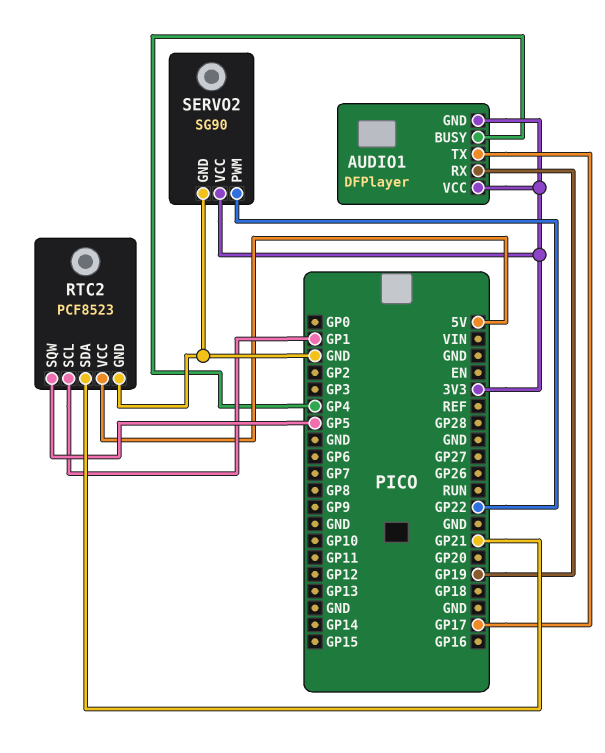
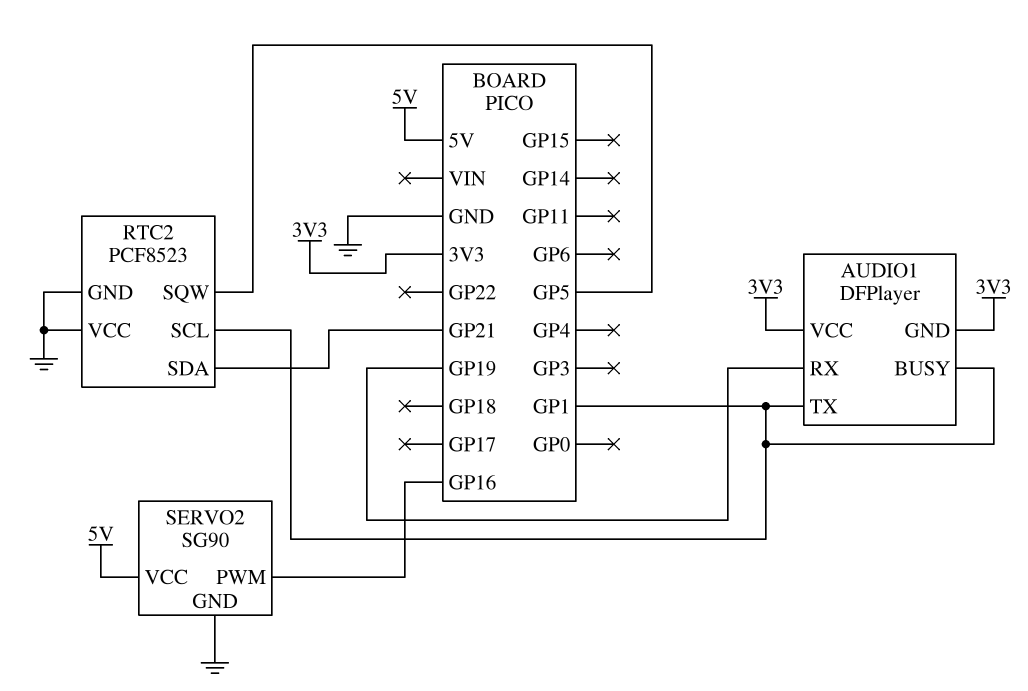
AUDIO1 pin BUSY: GP4 -> GP1
AUDIO1 pin TX: GP17 -> GP1
RTC2 pin VCC: 5V -> GND
SERVO2 pin PWM: GP22 -> GP16
SERVO2 pin VCC: 3V3 -> 5V

